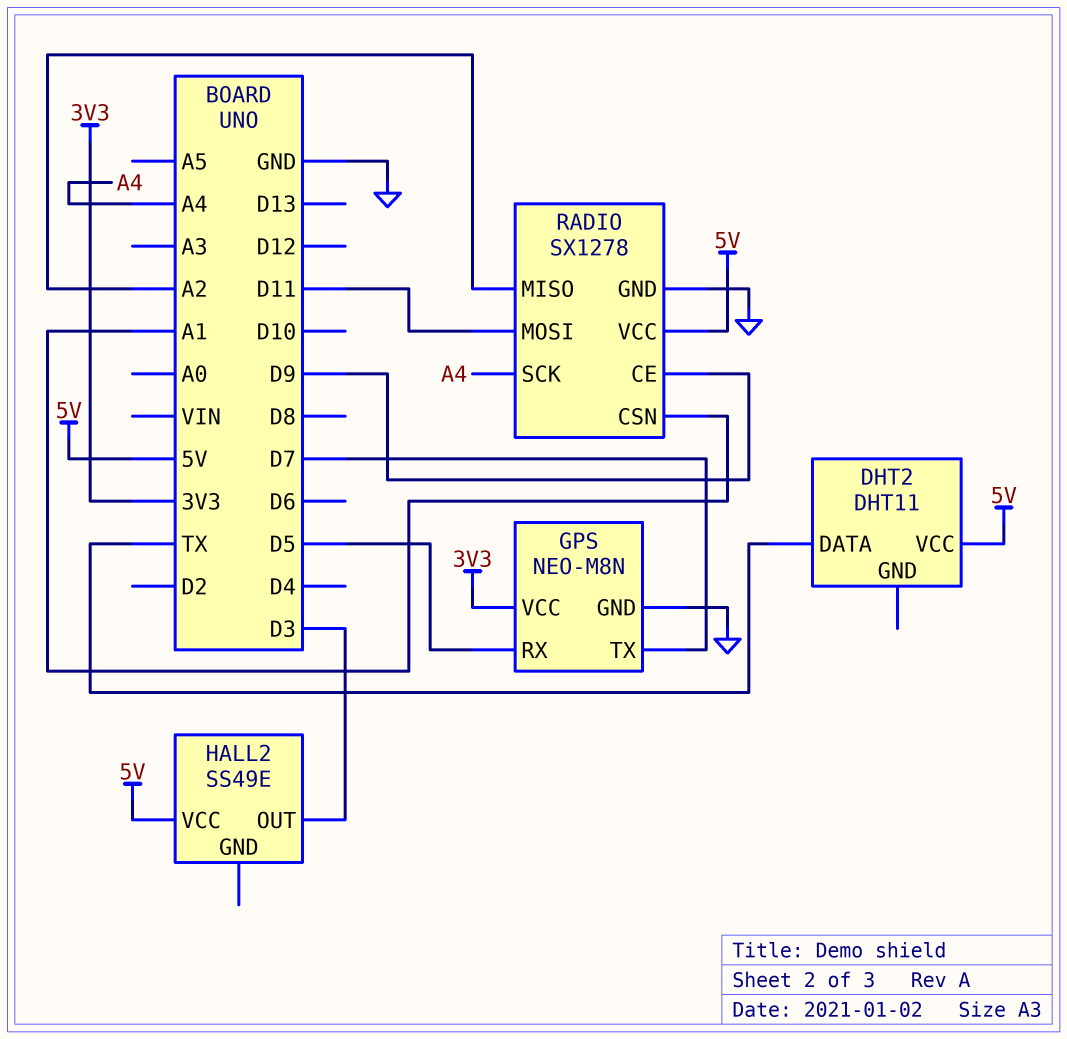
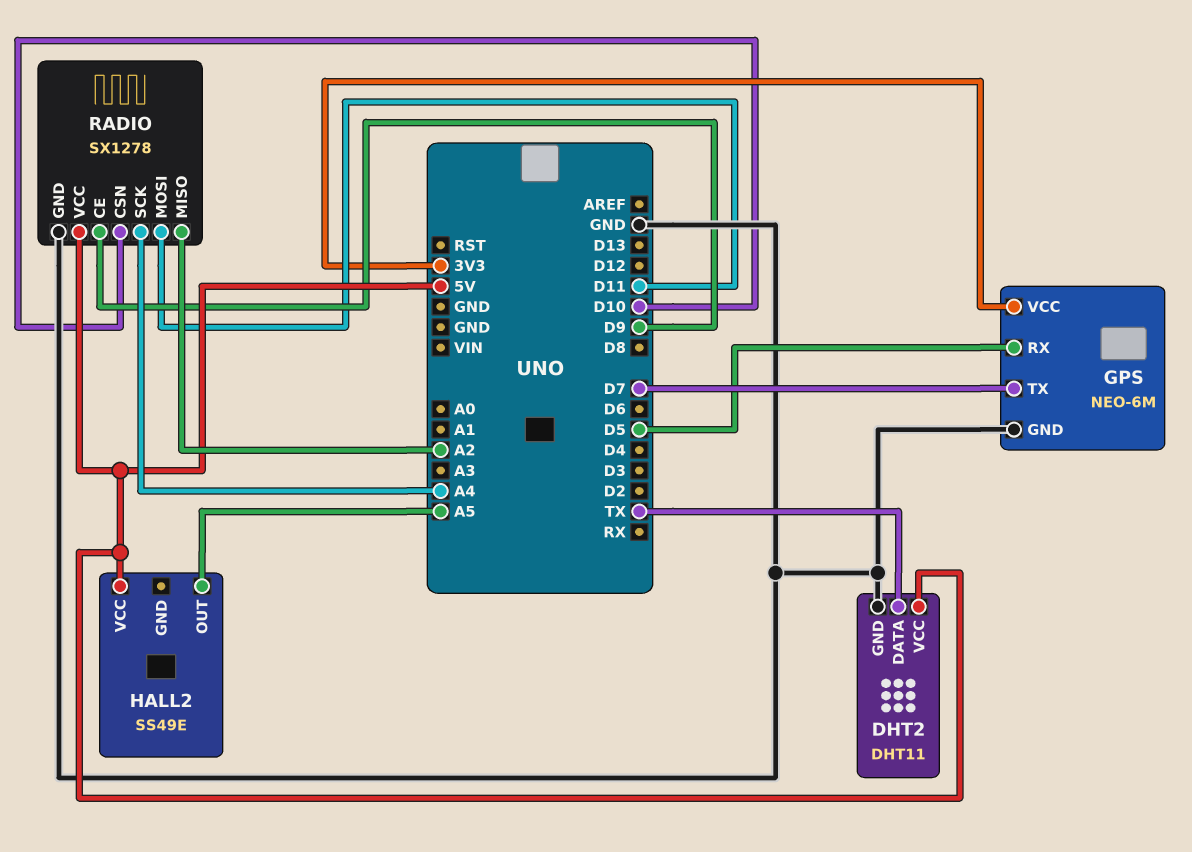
DHT2 pin GND: none -> GND
GPS: NEO-M8N -> NEO-6M
HALL2 pin OUT: D3 -> A5
RADIO pin CSN: A1 -> D10

